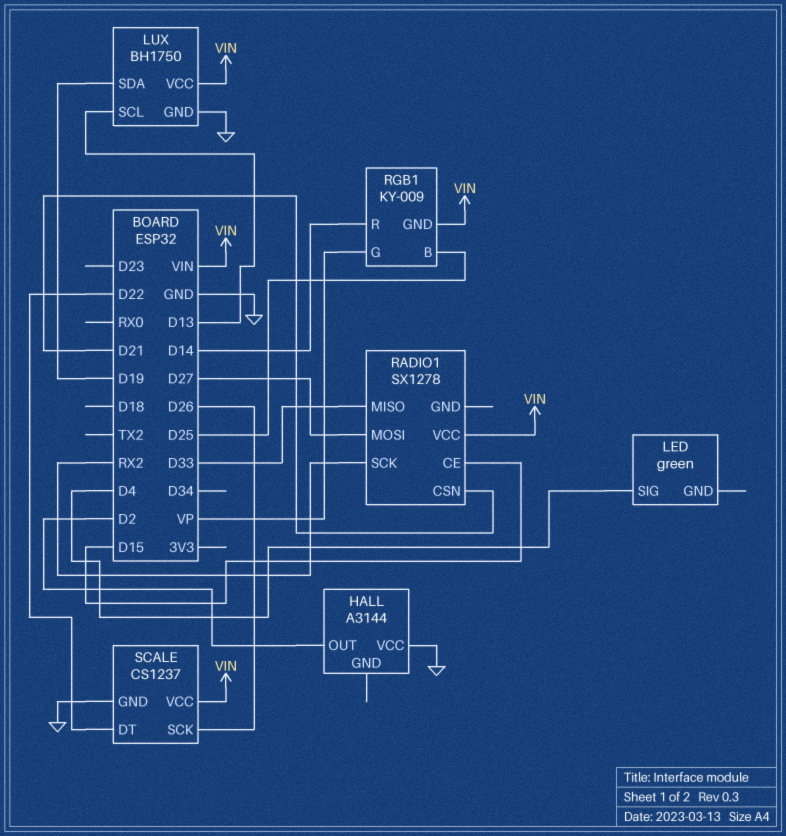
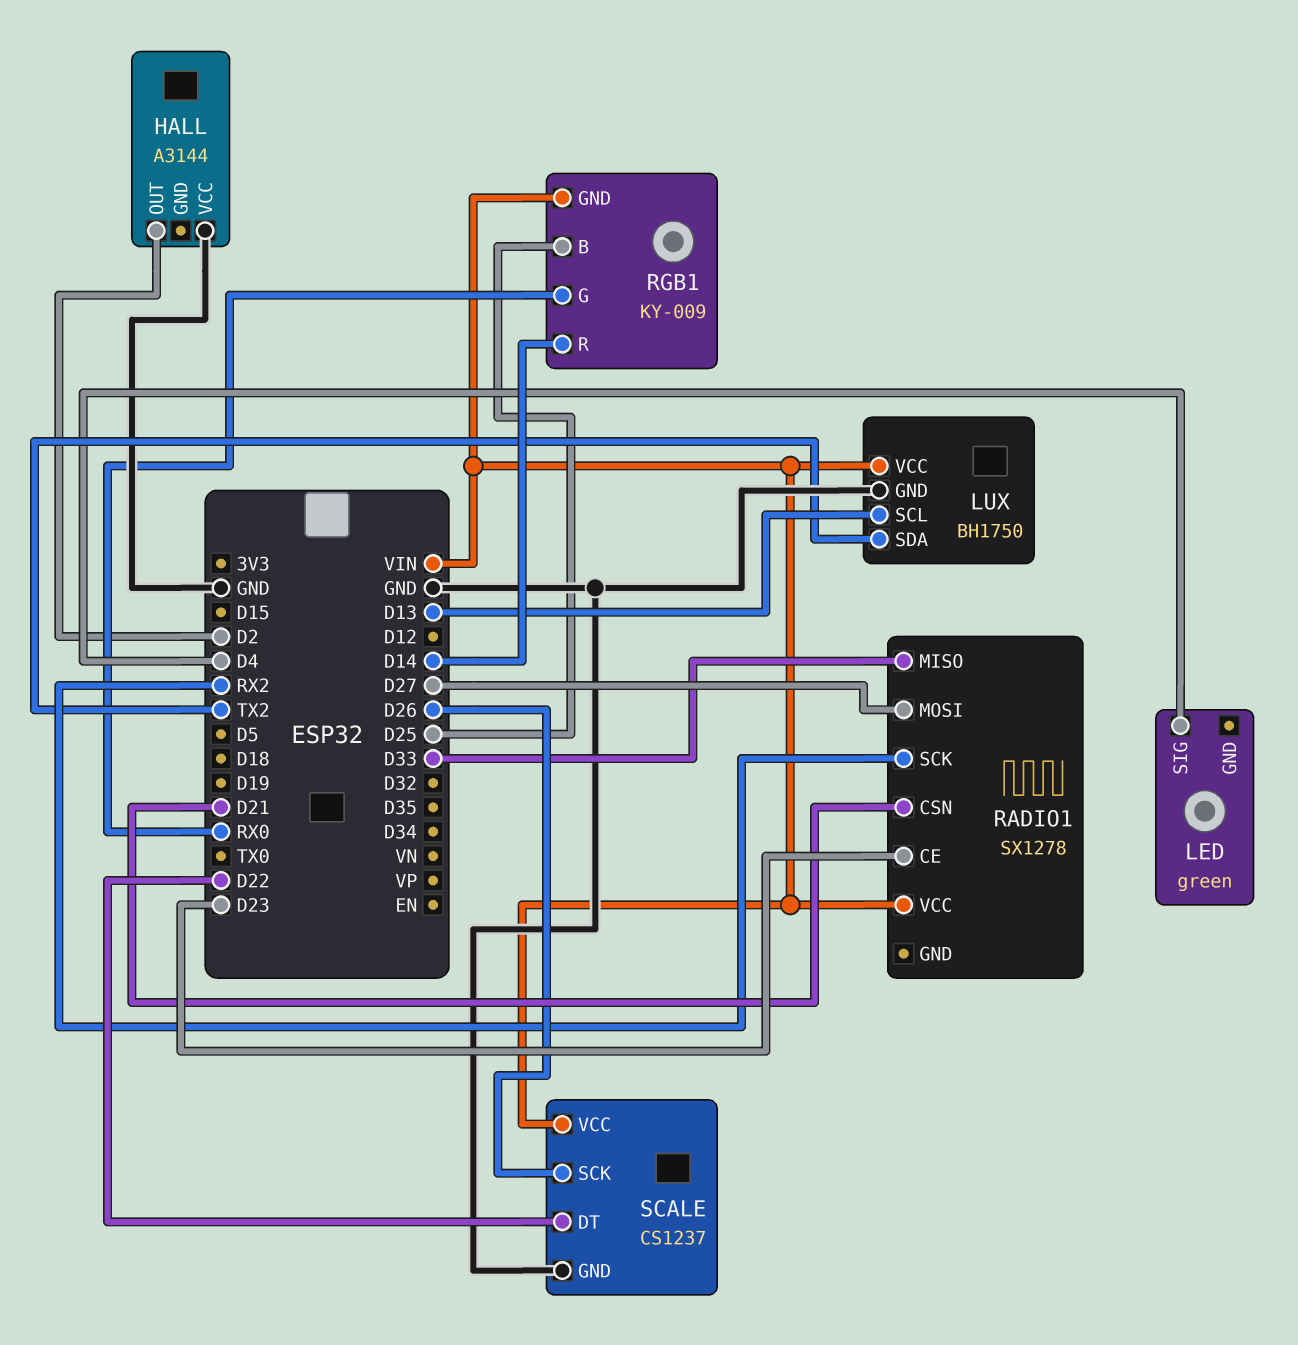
LUX pin SDA: D19 -> TX2
RADIO1 pin CE: D15 -> D23
RGB1 pin G: VP -> RX0

